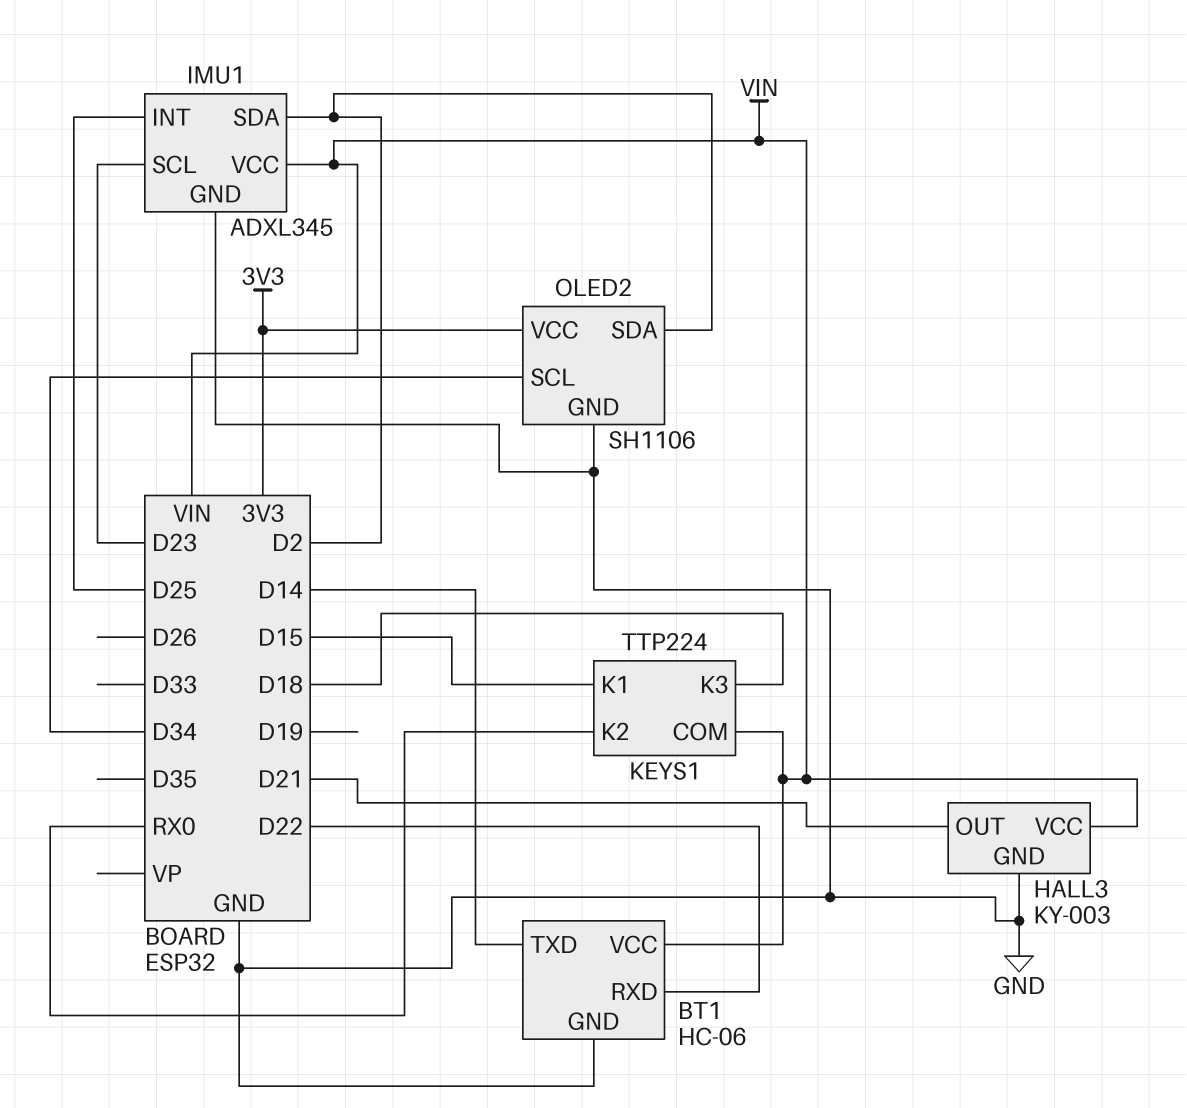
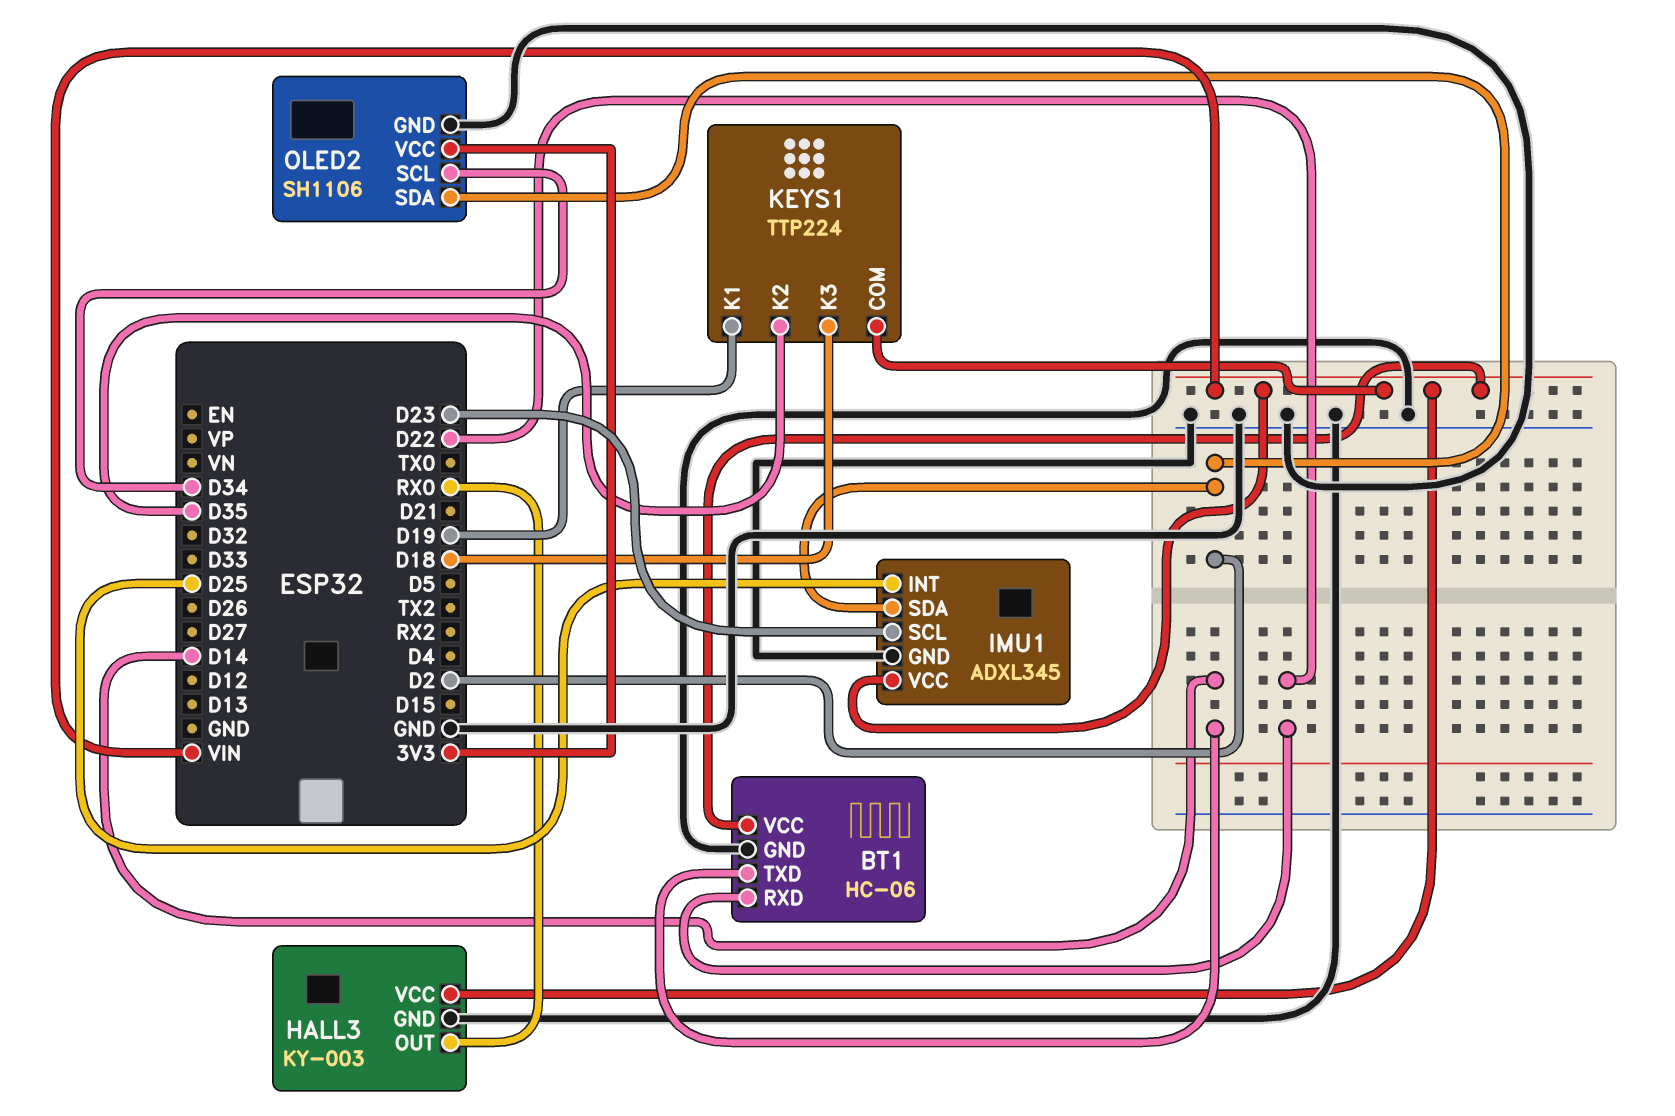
HALL3 pin OUT: D21 -> RX0
KEYS1 pin K1: D15 -> D19
KEYS1 pin K2: RX0 -> D35

